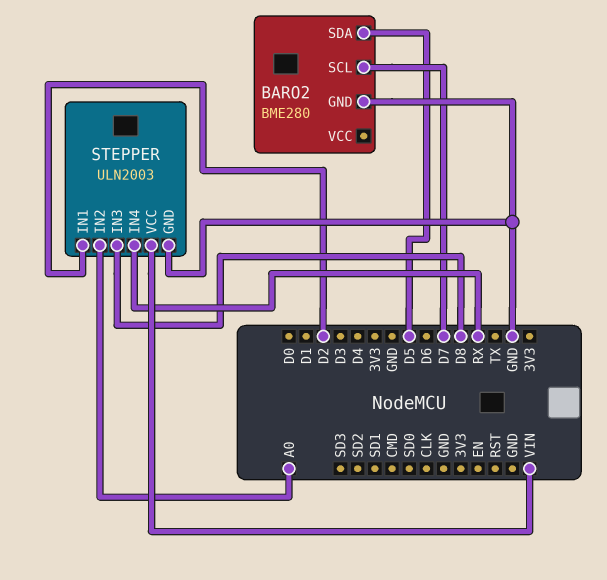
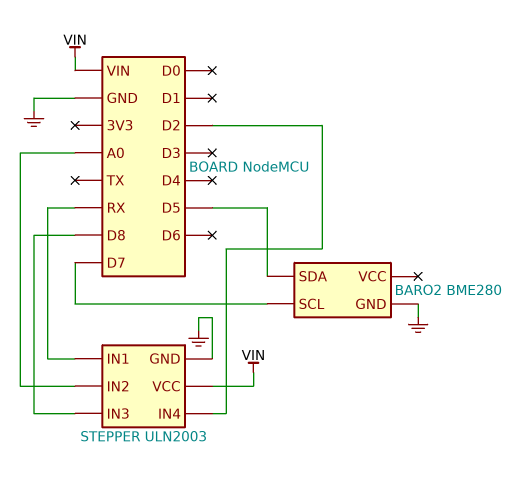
STEPPER pin IN1: D2 -> RX
STEPPER pin IN4: RX -> D2

